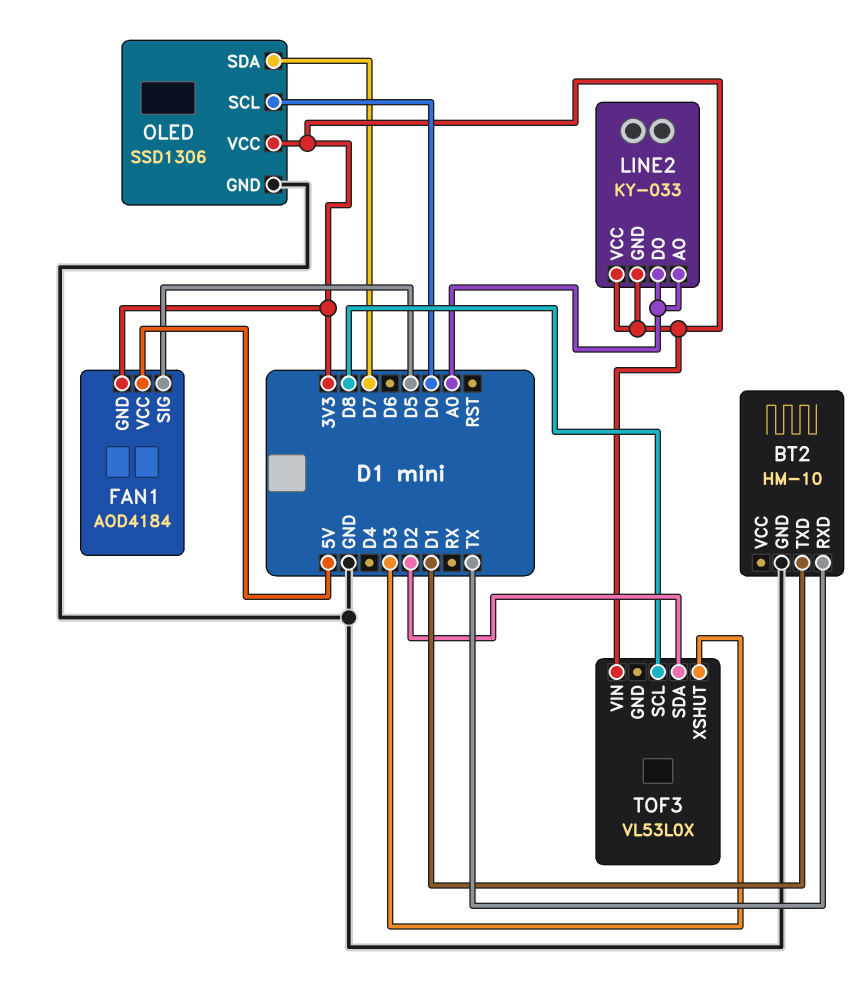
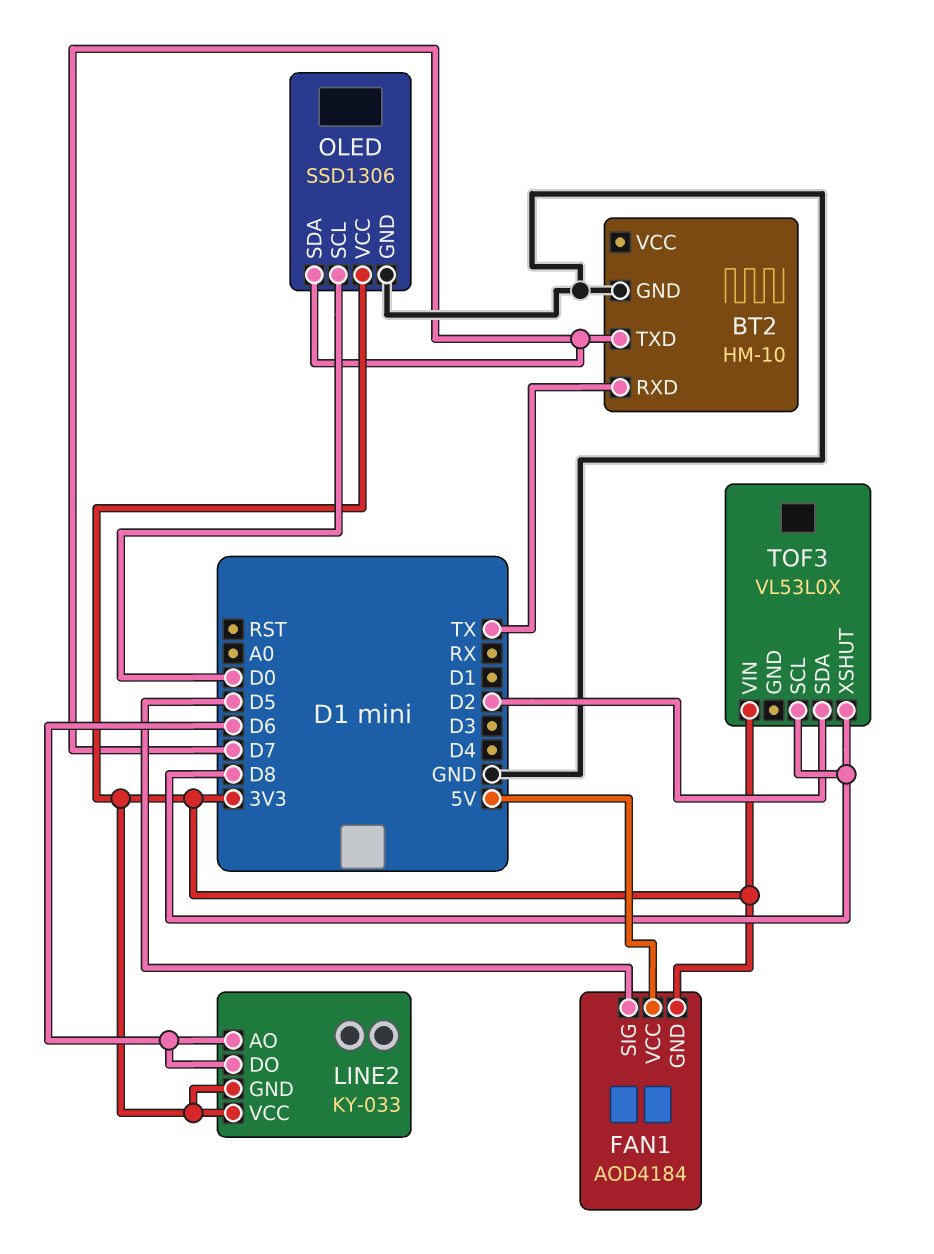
BT2 pin TXD: D1 -> D7
LINE2 pin AO: A0 -> D6
LINE2 pin DO: A0 -> D6
TOF3 pin XSHUT: D3 -> D8

